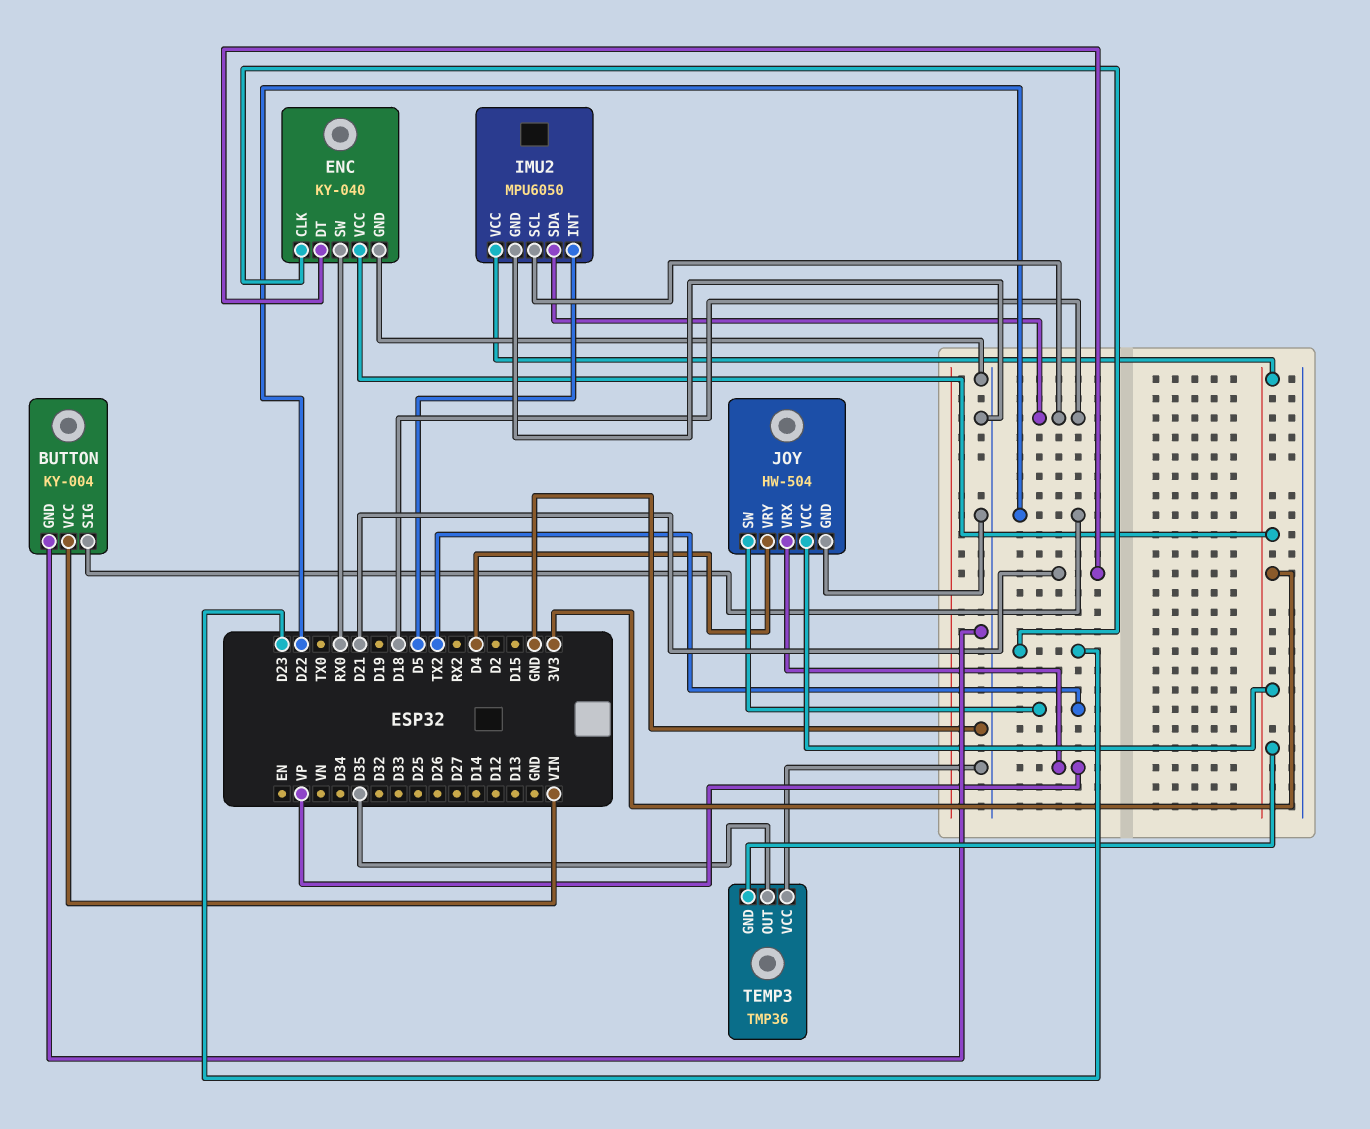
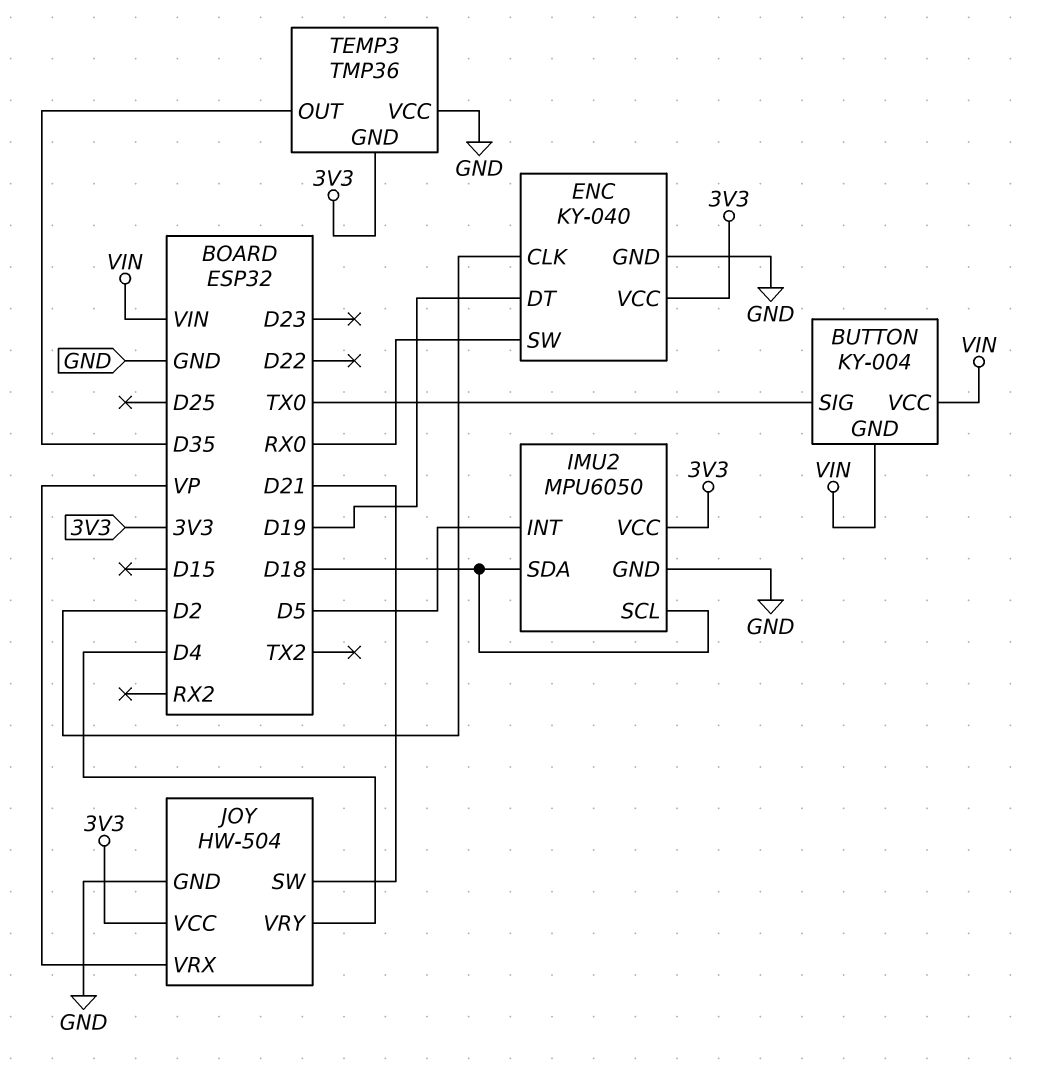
BUTTON pin GND: GND -> VIN
BUTTON pin SIG: D22 -> TX0
ENC pin CLK: D23 -> D2
ENC pin DT: D21 -> D19
JOY pin SW: TX2 -> D21

